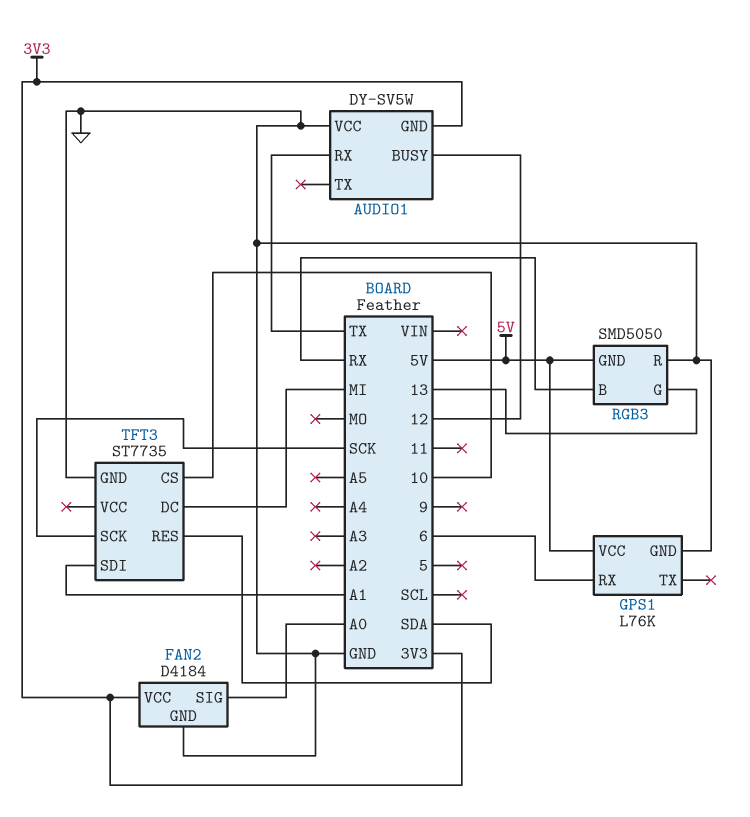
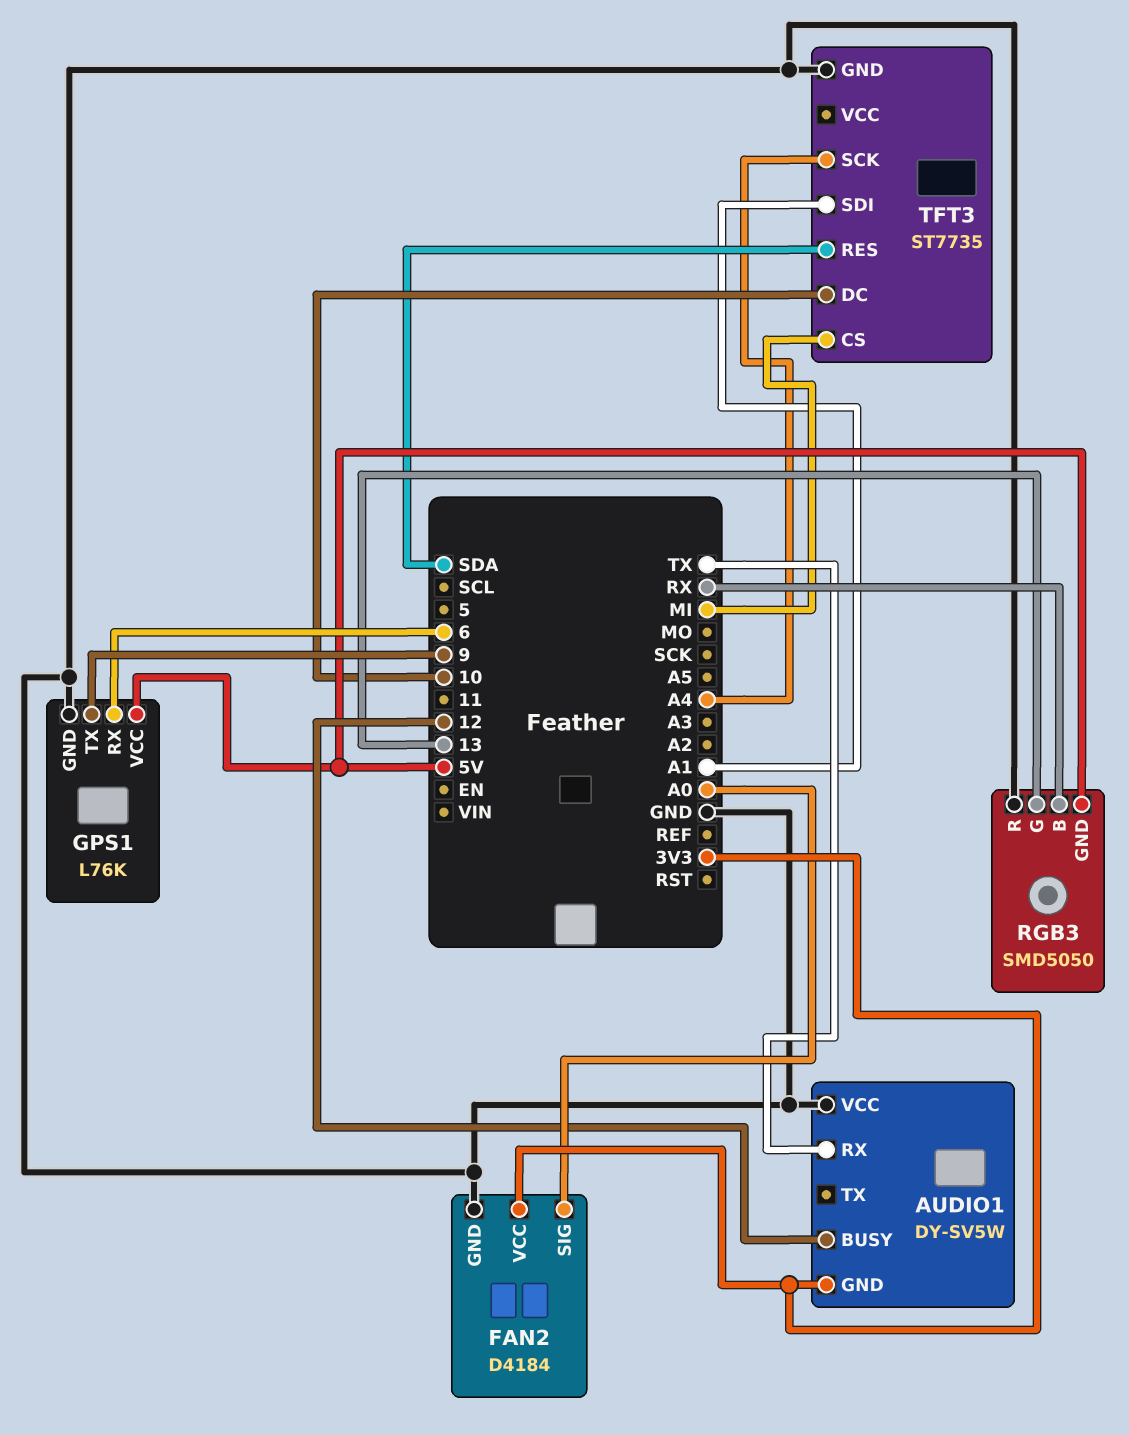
GPS1 pin TX: none -> 9
TFT3 pin CS: 10 -> MI
TFT3 pin DC: MI -> 10
TFT3 pin SCK: SCK -> A4

